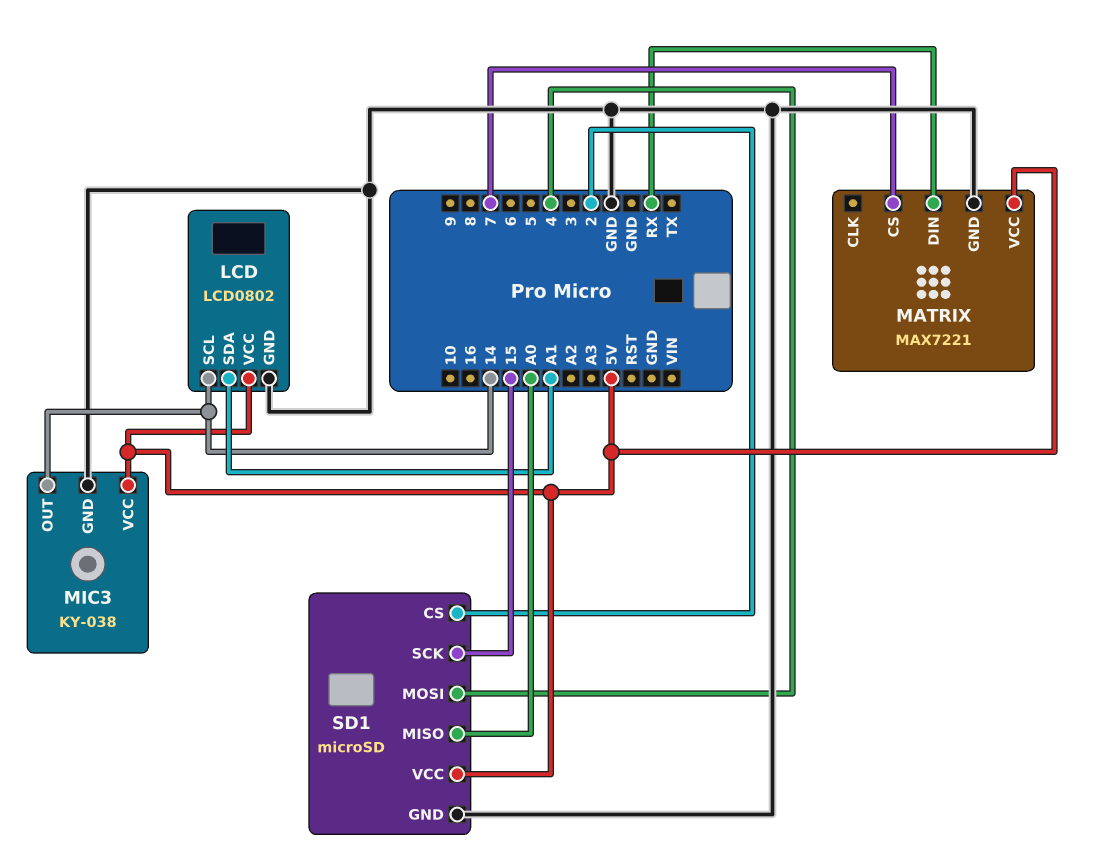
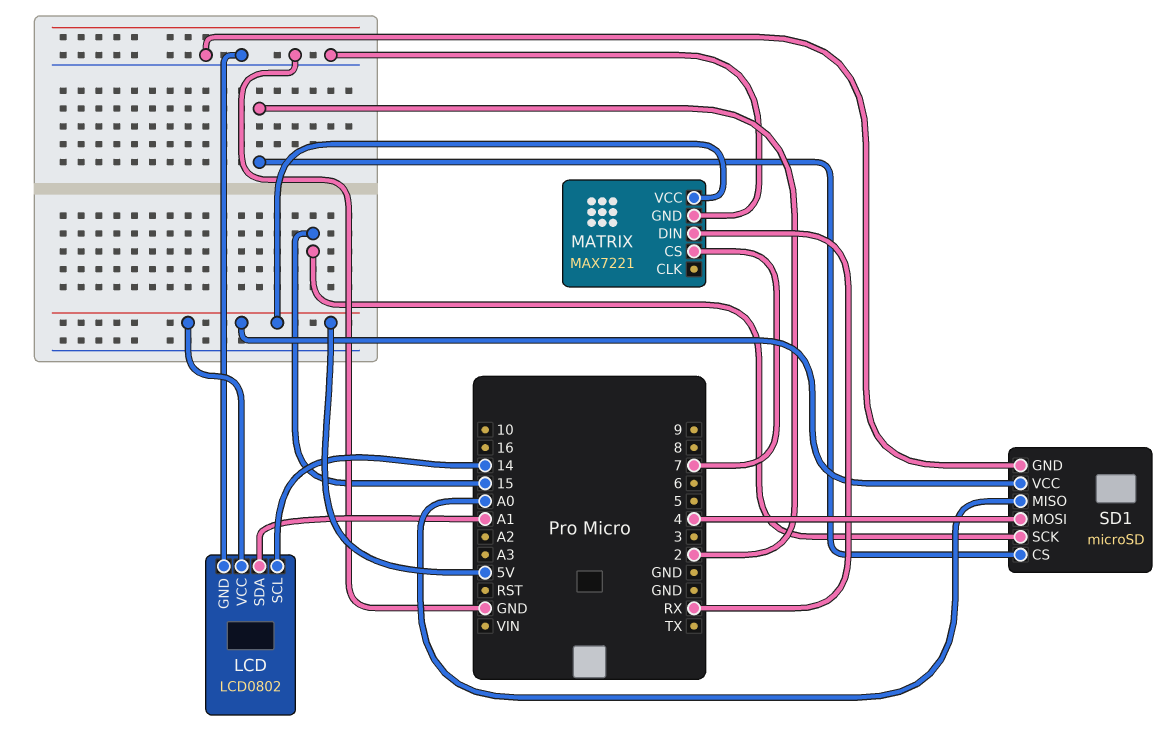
MIC3: KY-038 -> none
MIC3 pin GND: GND -> none
MIC3 pin OUT: 14 -> none
MIC3 pin VCC: 5V -> none

